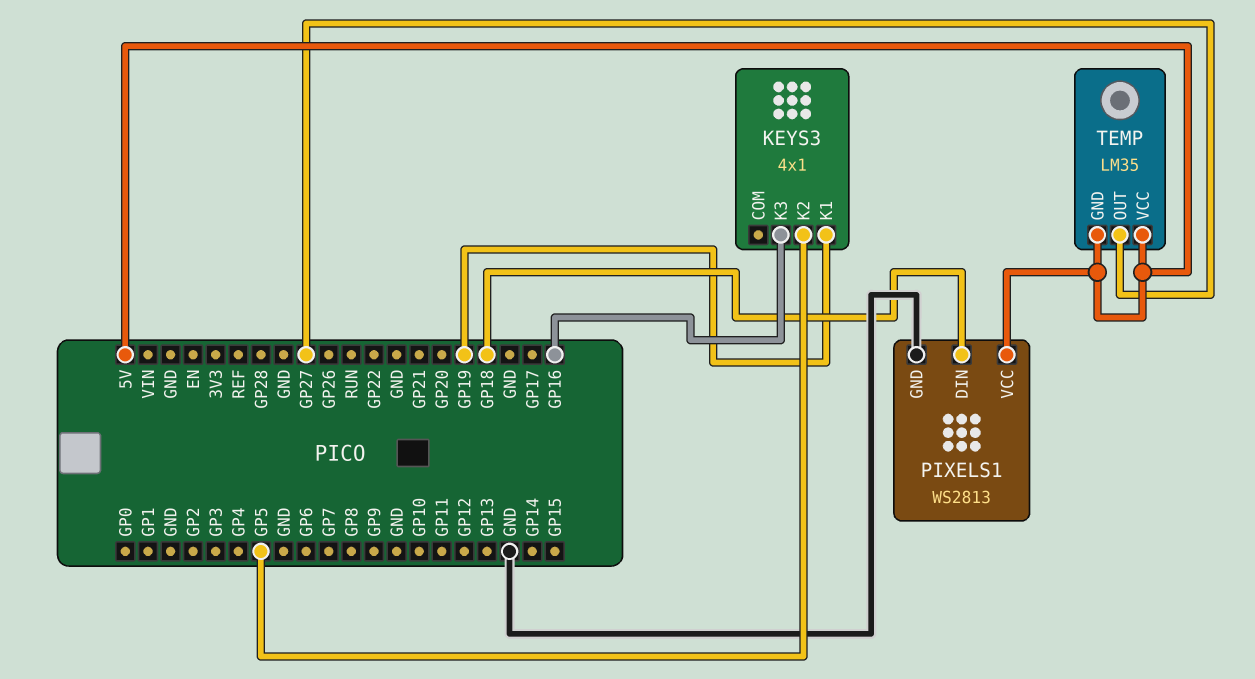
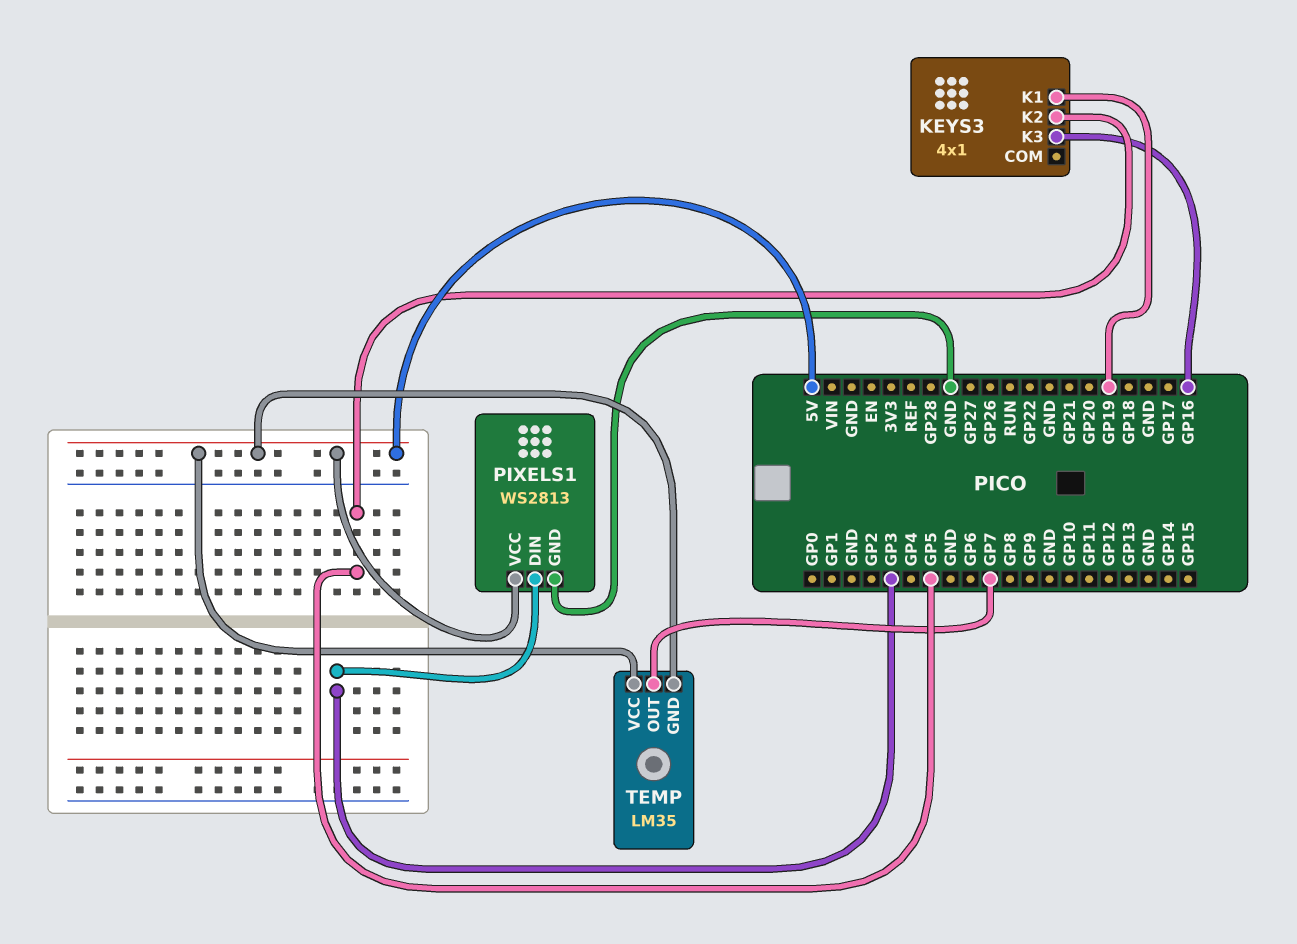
PIXELS1 pin DIN: GP18 -> GP3
TEMP pin OUT: GP27 -> GP7

